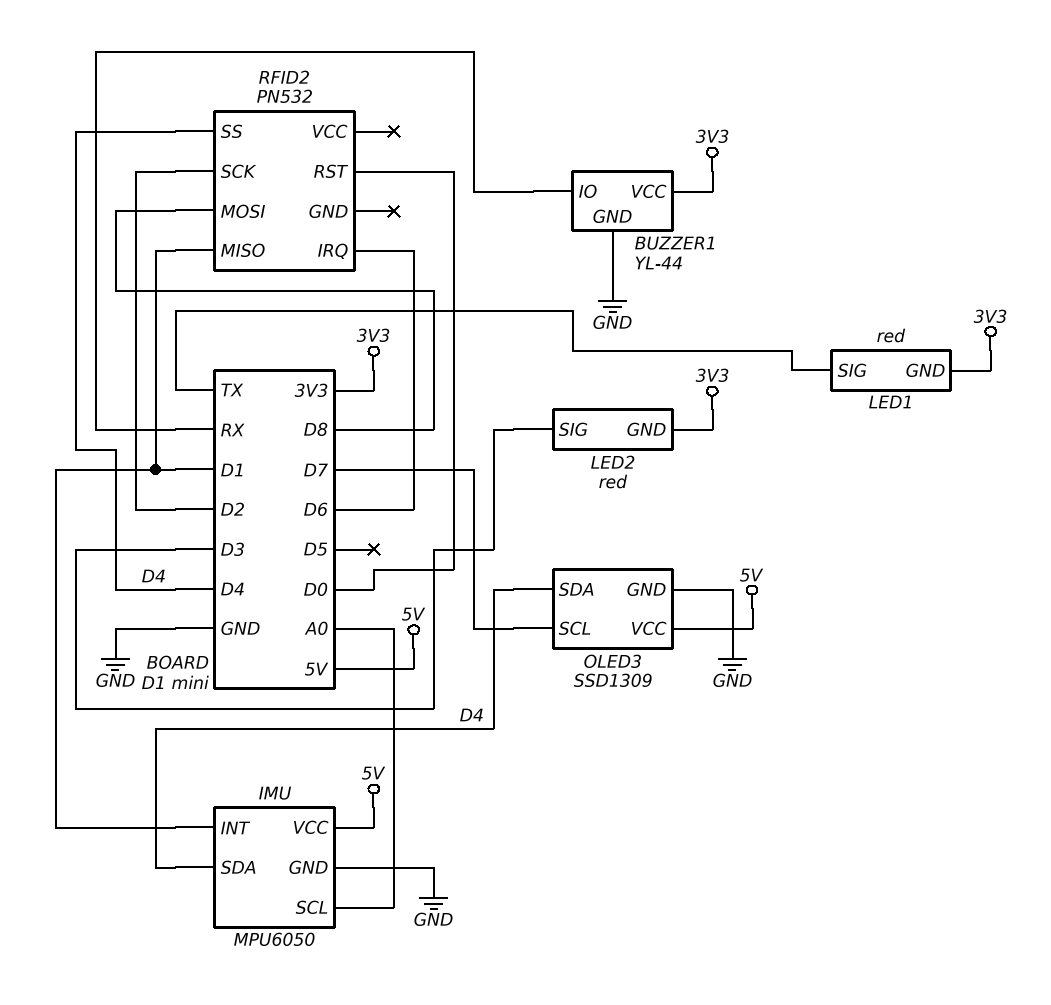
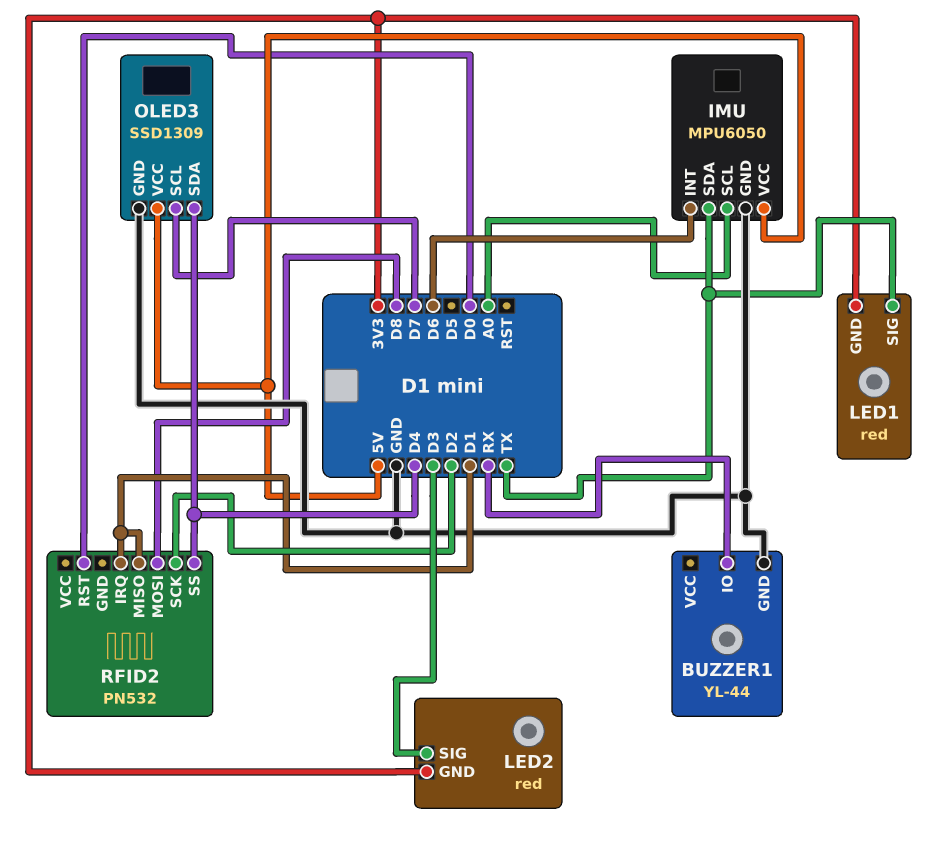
BUZZER1 pin VCC: 3V3 -> none
IMU pin INT: D1 -> D6
IMU pin SDA: D4 -> TX
RFID2 pin IRQ: D6 -> D1

